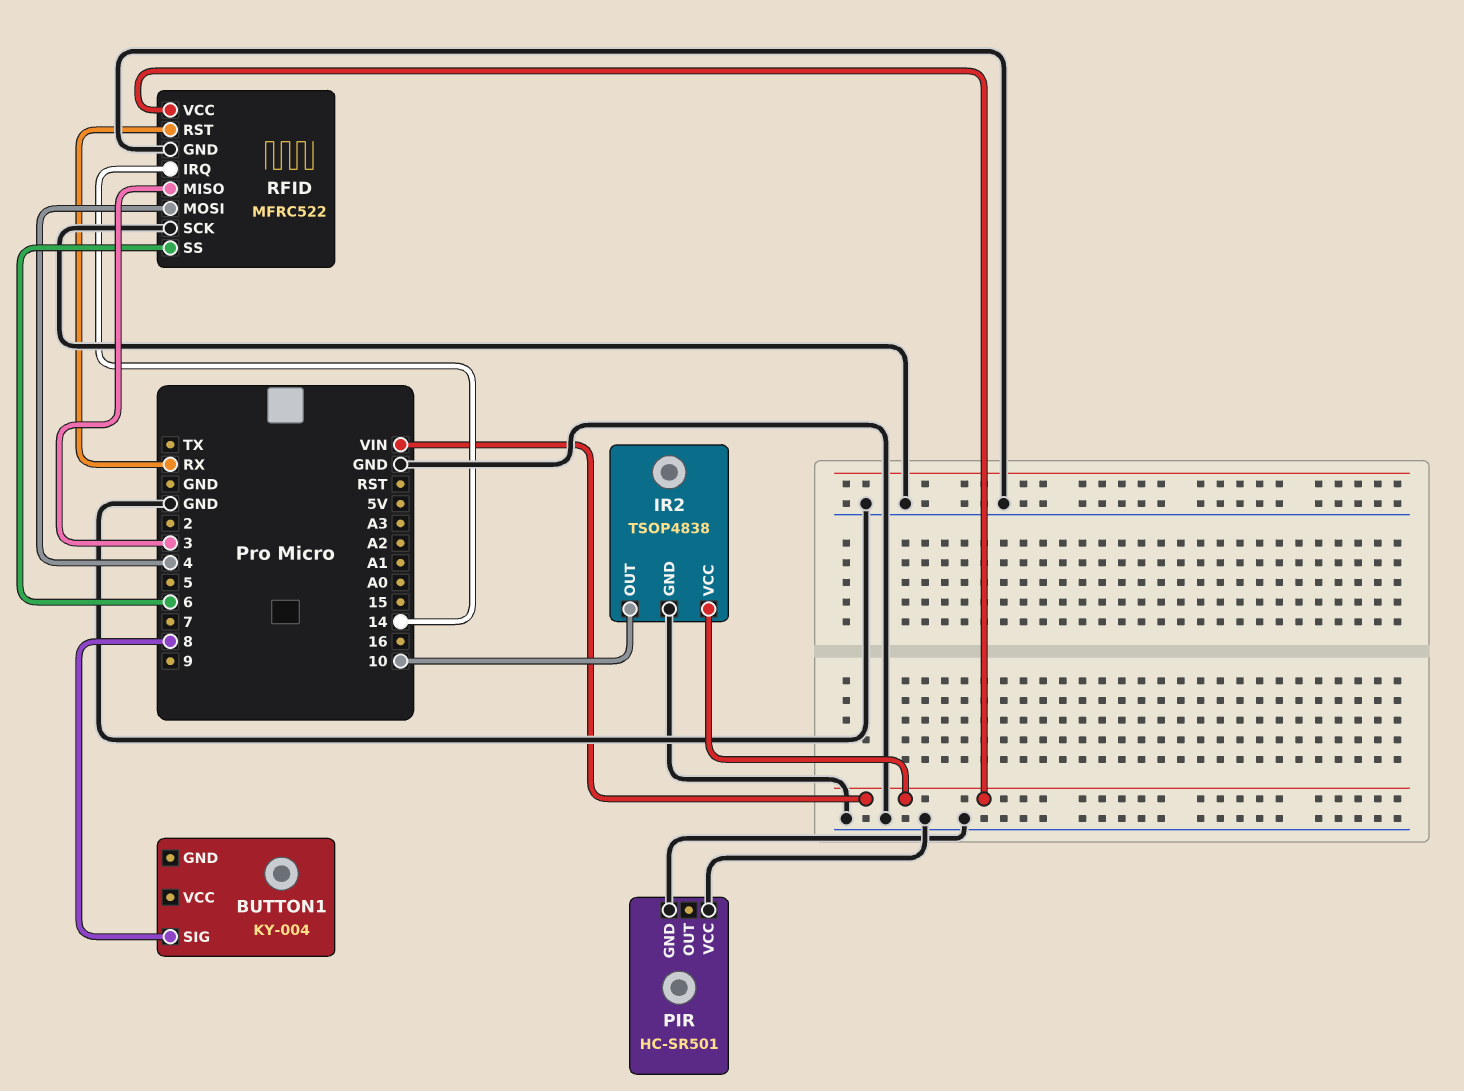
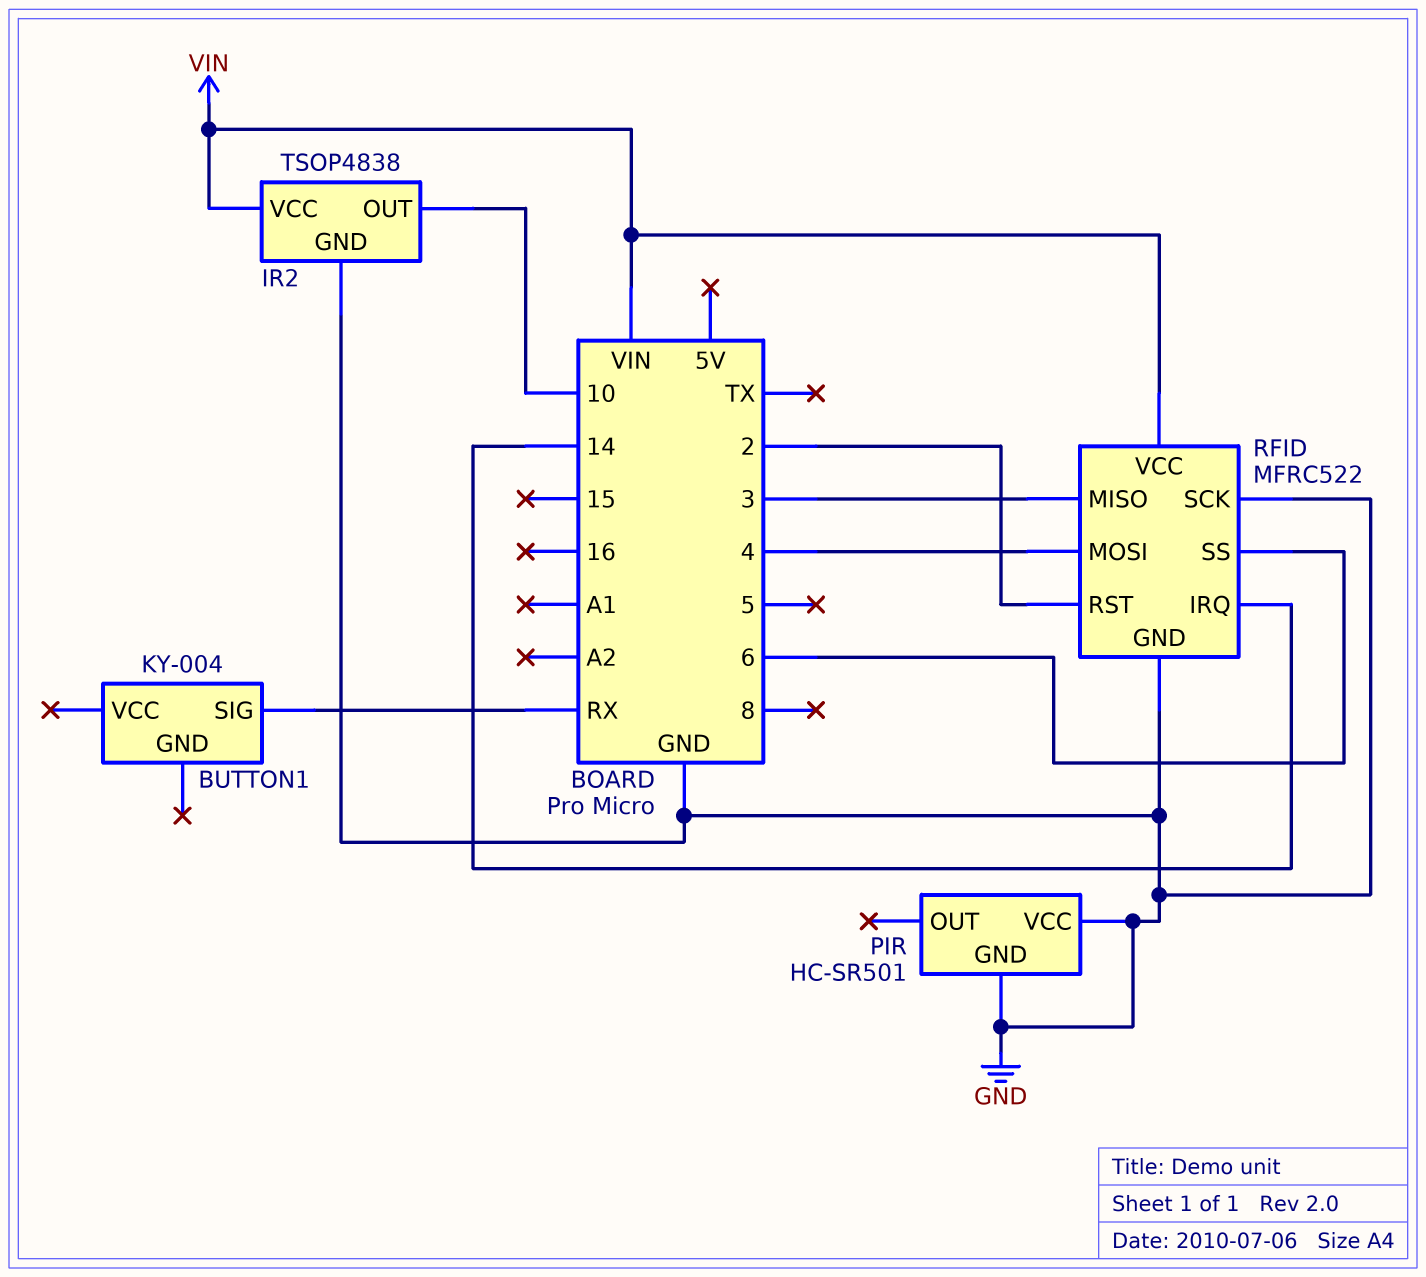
BUTTON1 pin SIG: 8 -> RX
RFID pin RST: RX -> 2

